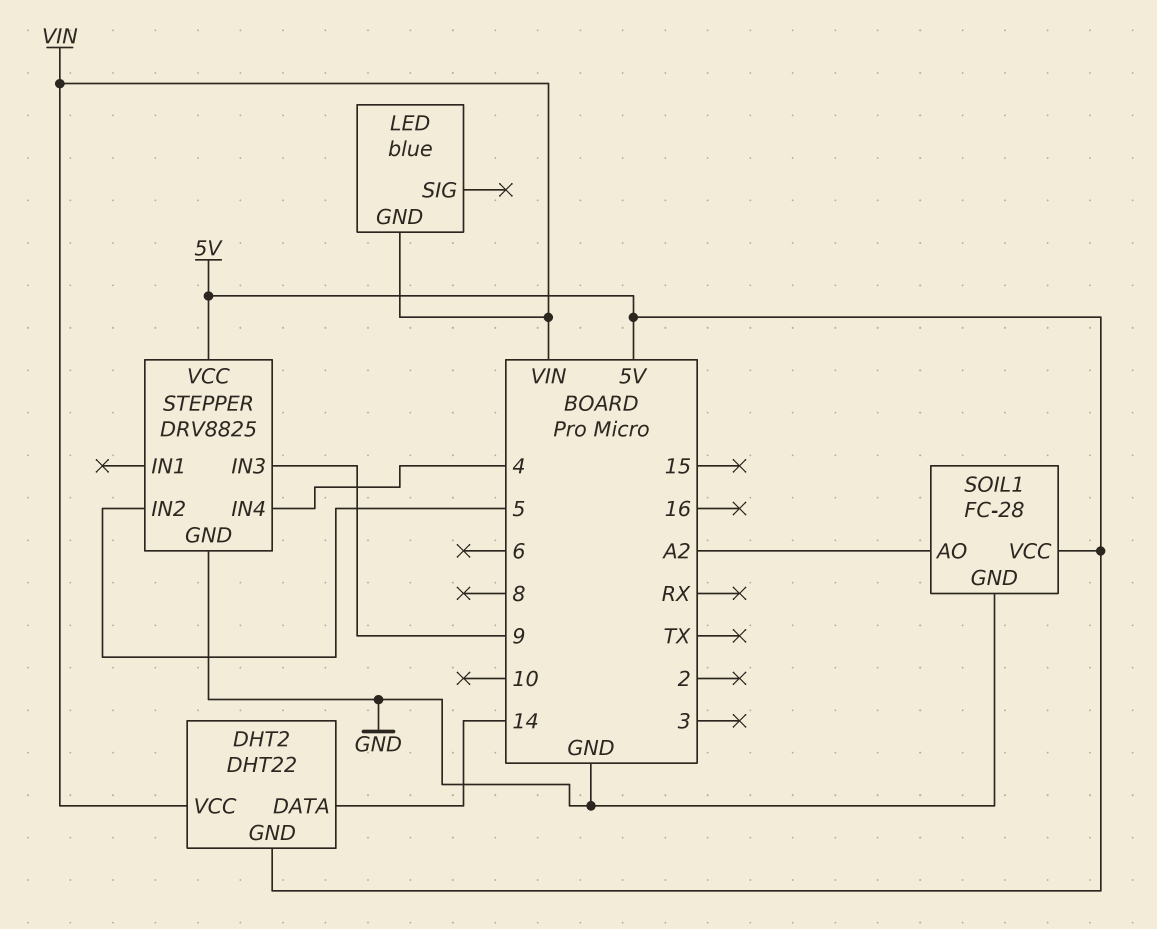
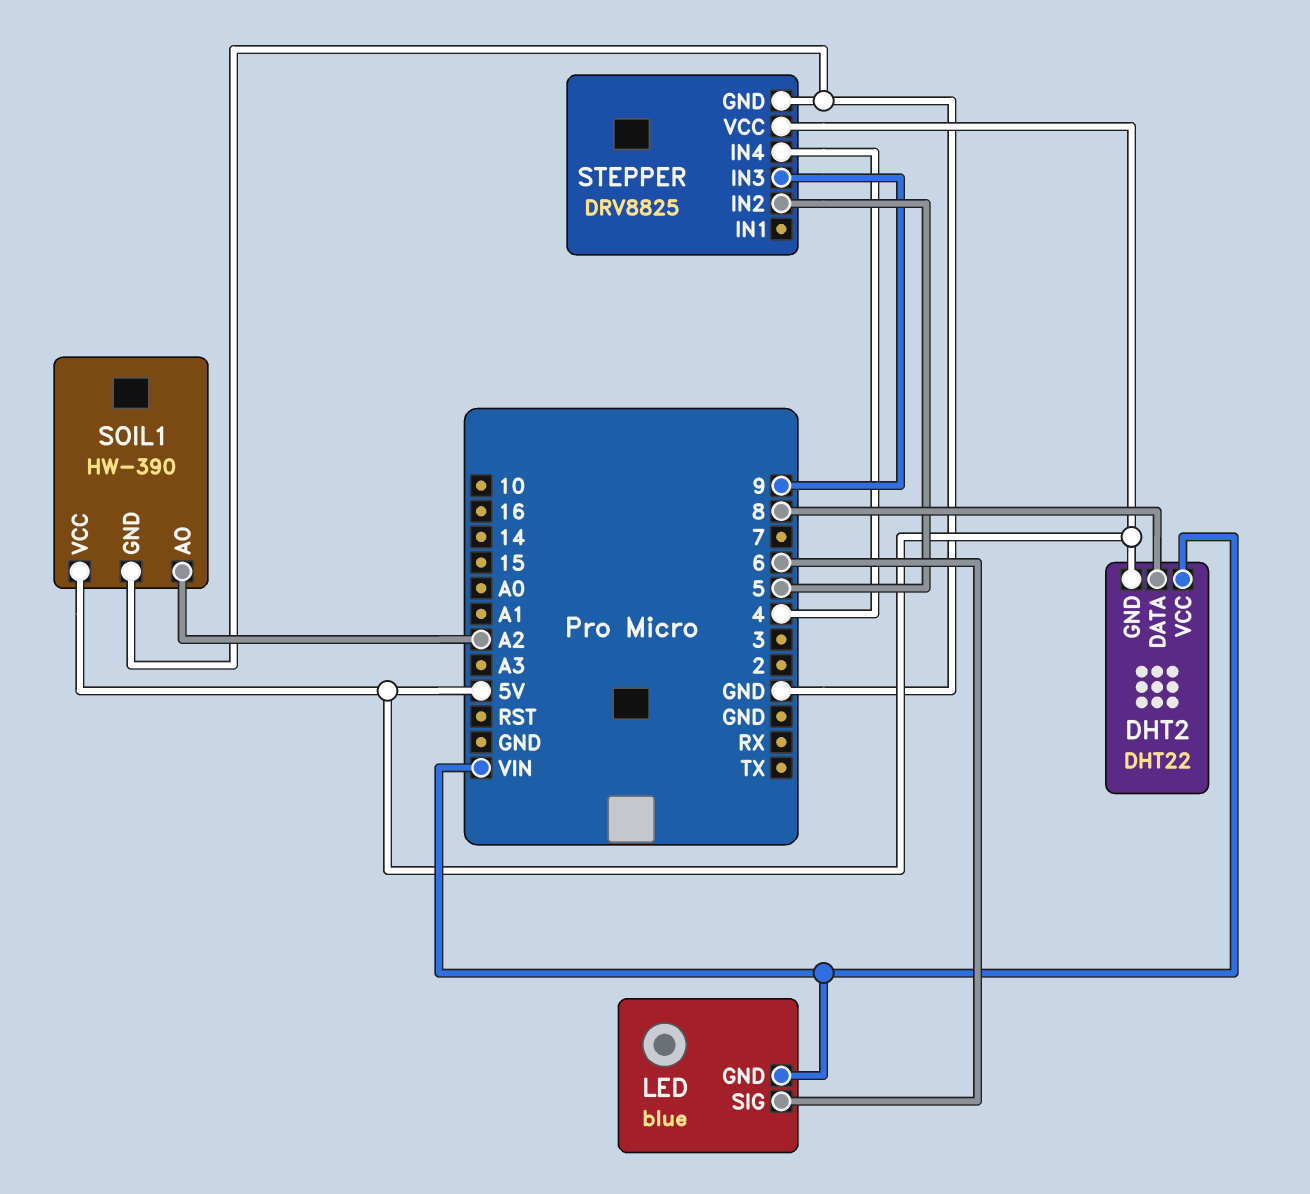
DHT2 pin DATA: 14 -> 8
LED pin SIG: none -> 6
SOIL1: FC-28 -> HW-390

